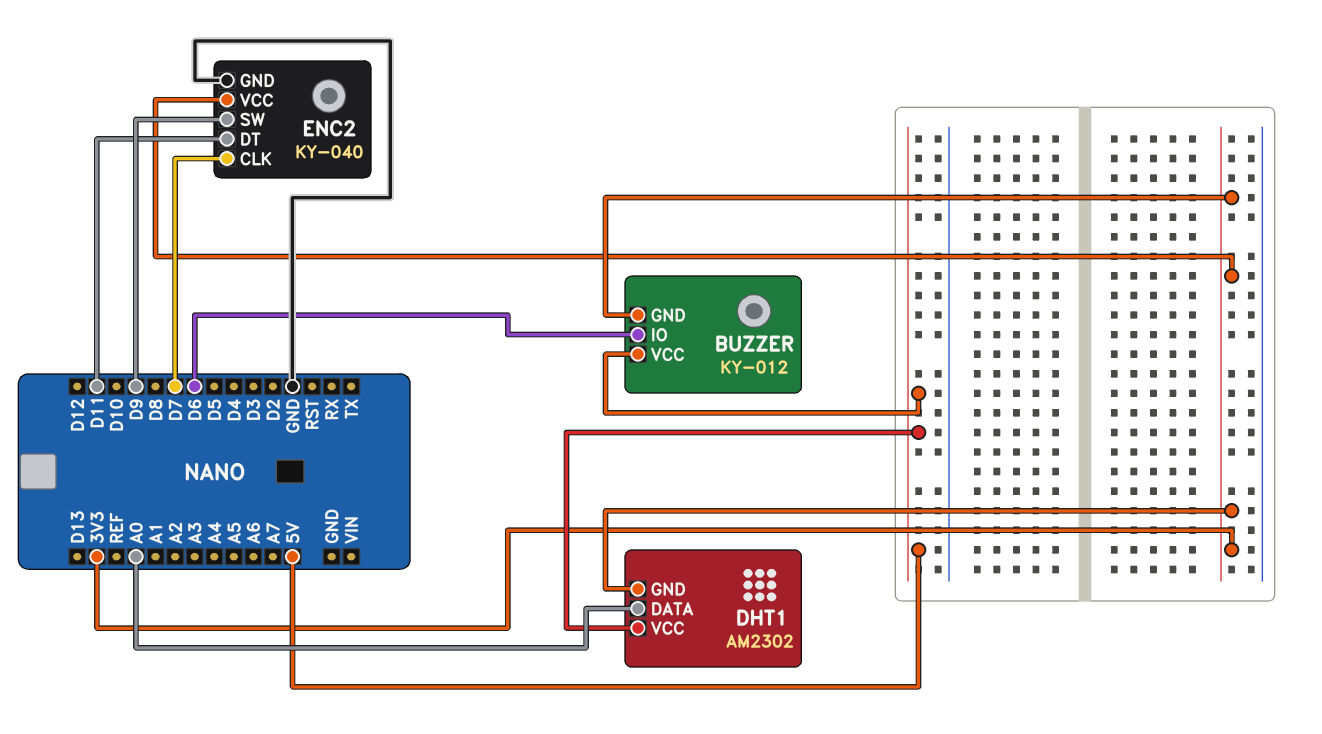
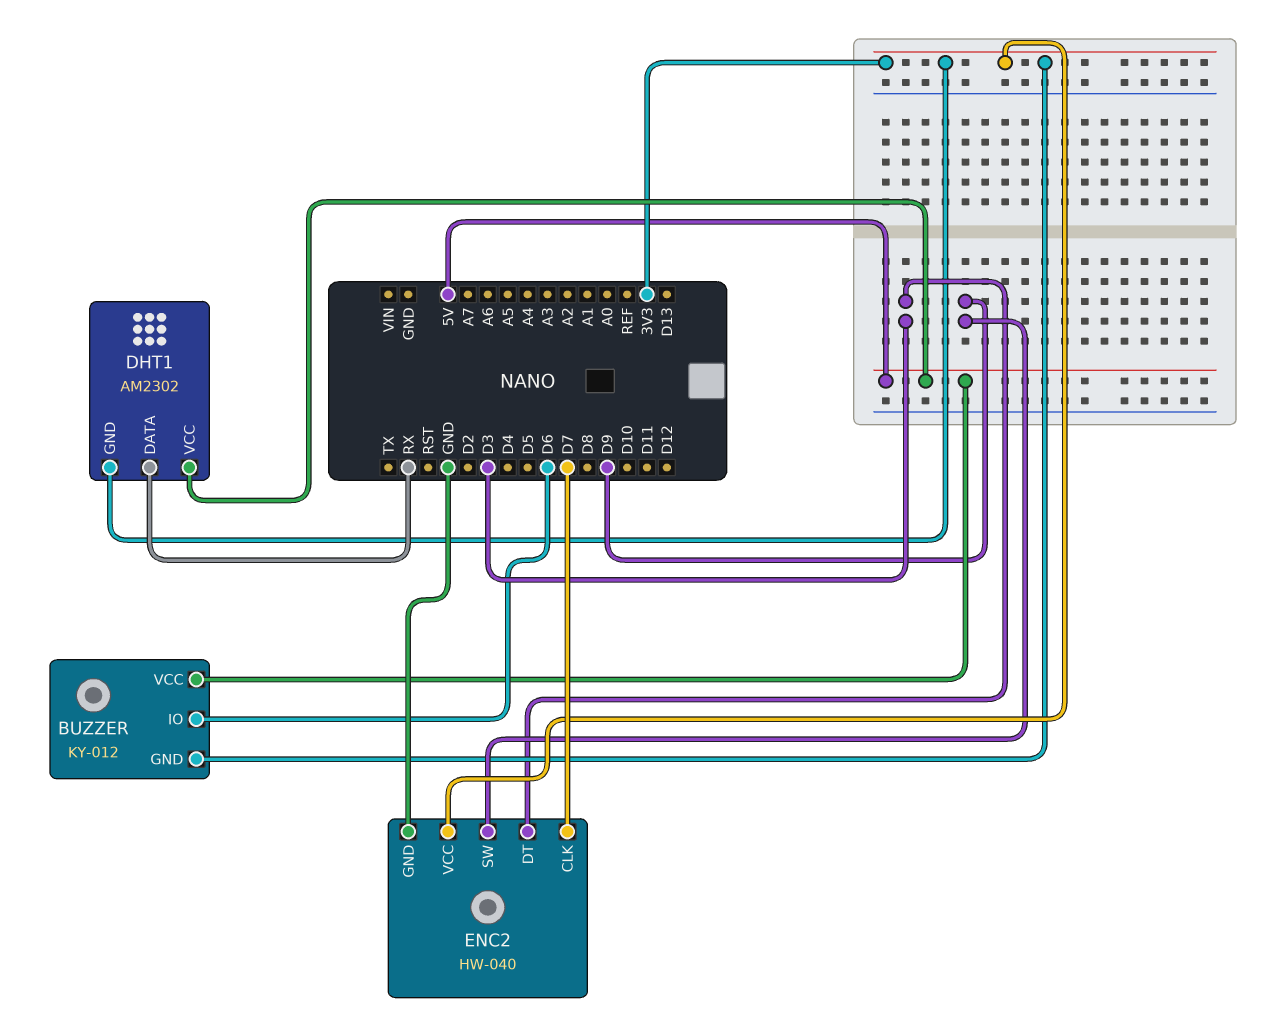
DHT1 pin DATA: A0 -> RX
ENC2: KY-040 -> HW-040
ENC2 pin DT: D11 -> D3

